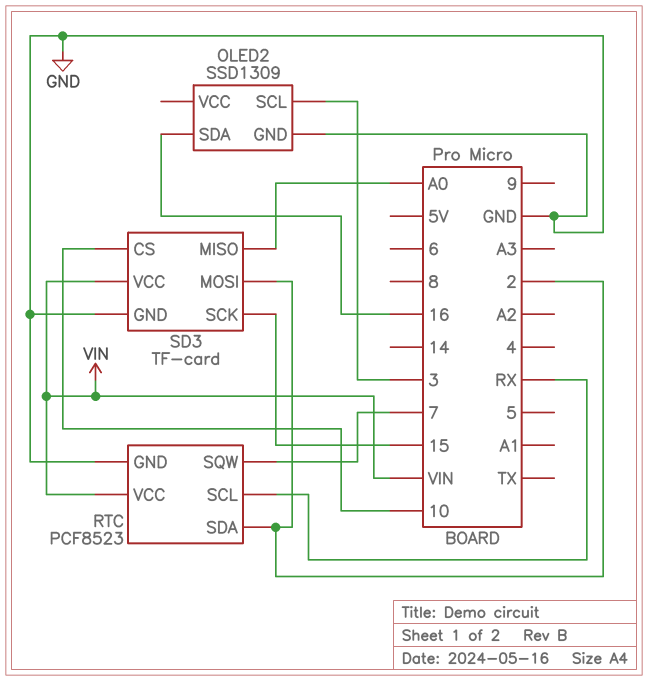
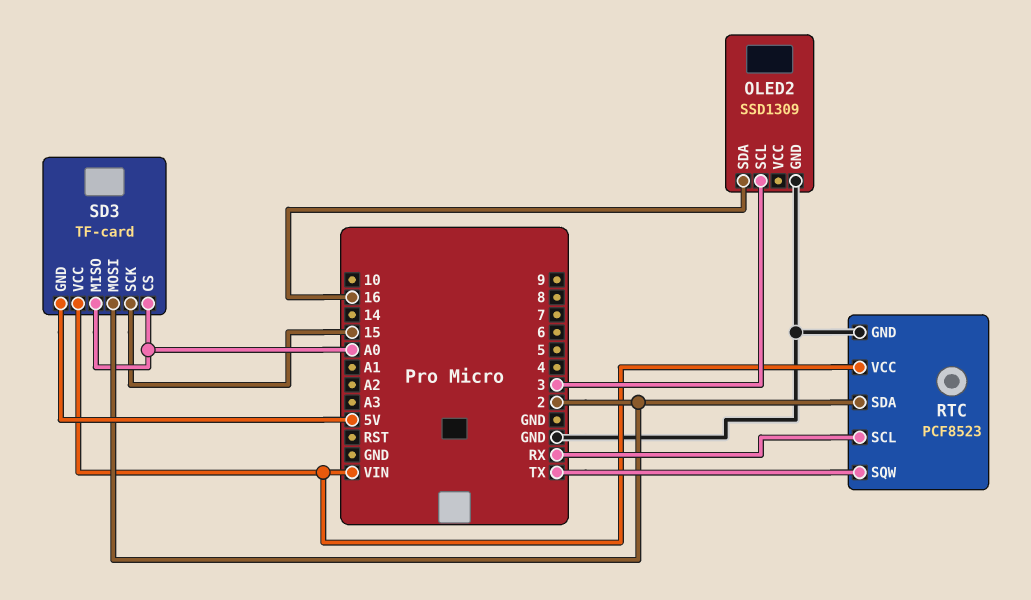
RTC pin SQW: 7 -> TX
SD3 pin CS: 10 -> A0
SD3 pin GND: GND -> 5V

